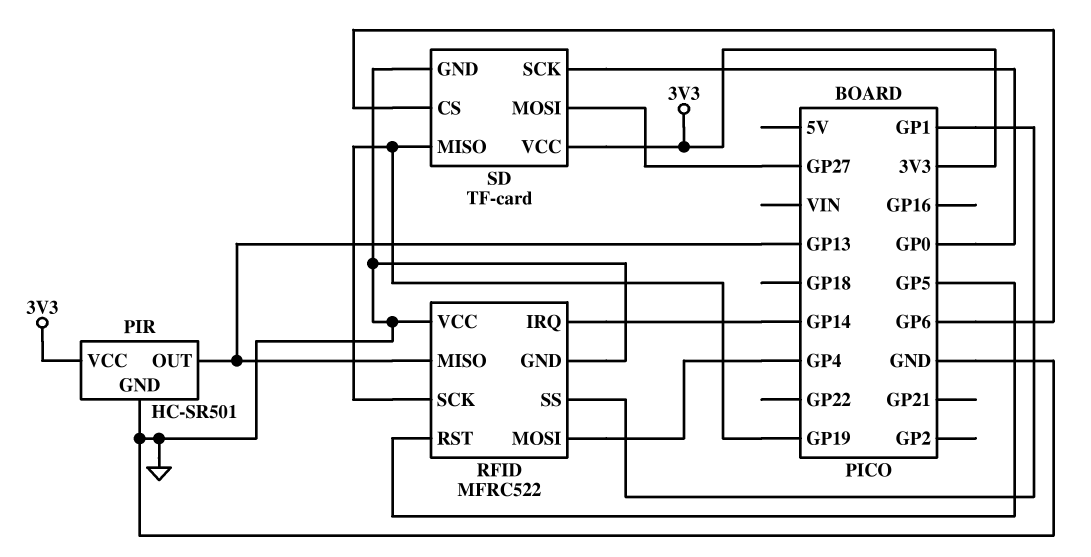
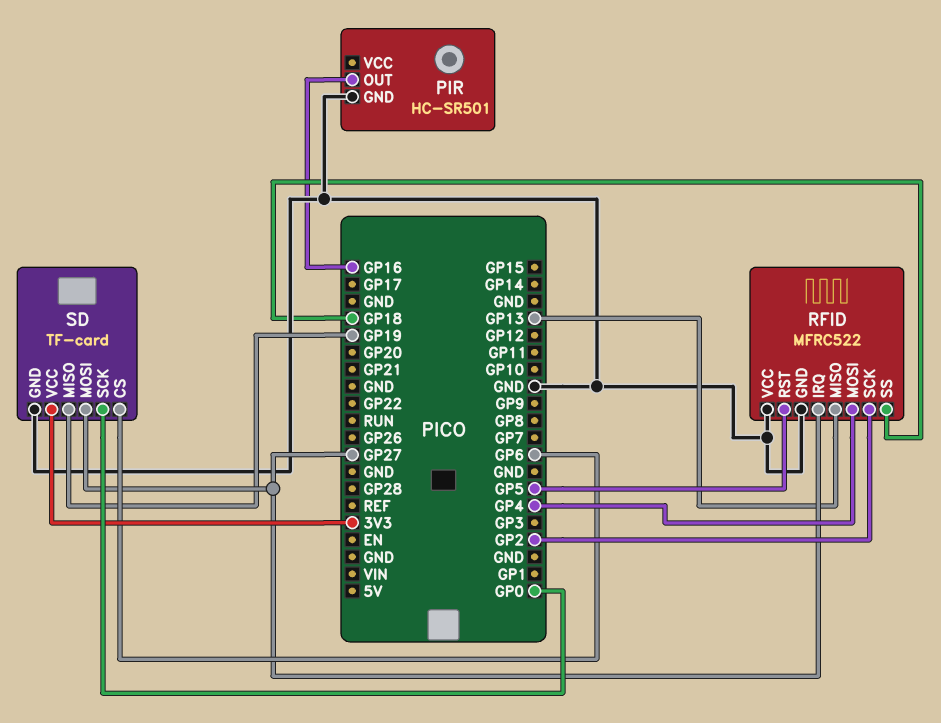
PIR pin OUT: GP13 -> GP16
PIR pin VCC: 3V3 -> none
RFID pin IRQ: GP14 -> GP27
RFID pin SCK: GP19 -> GP2
RFID pin SS: GP1 -> GP18

